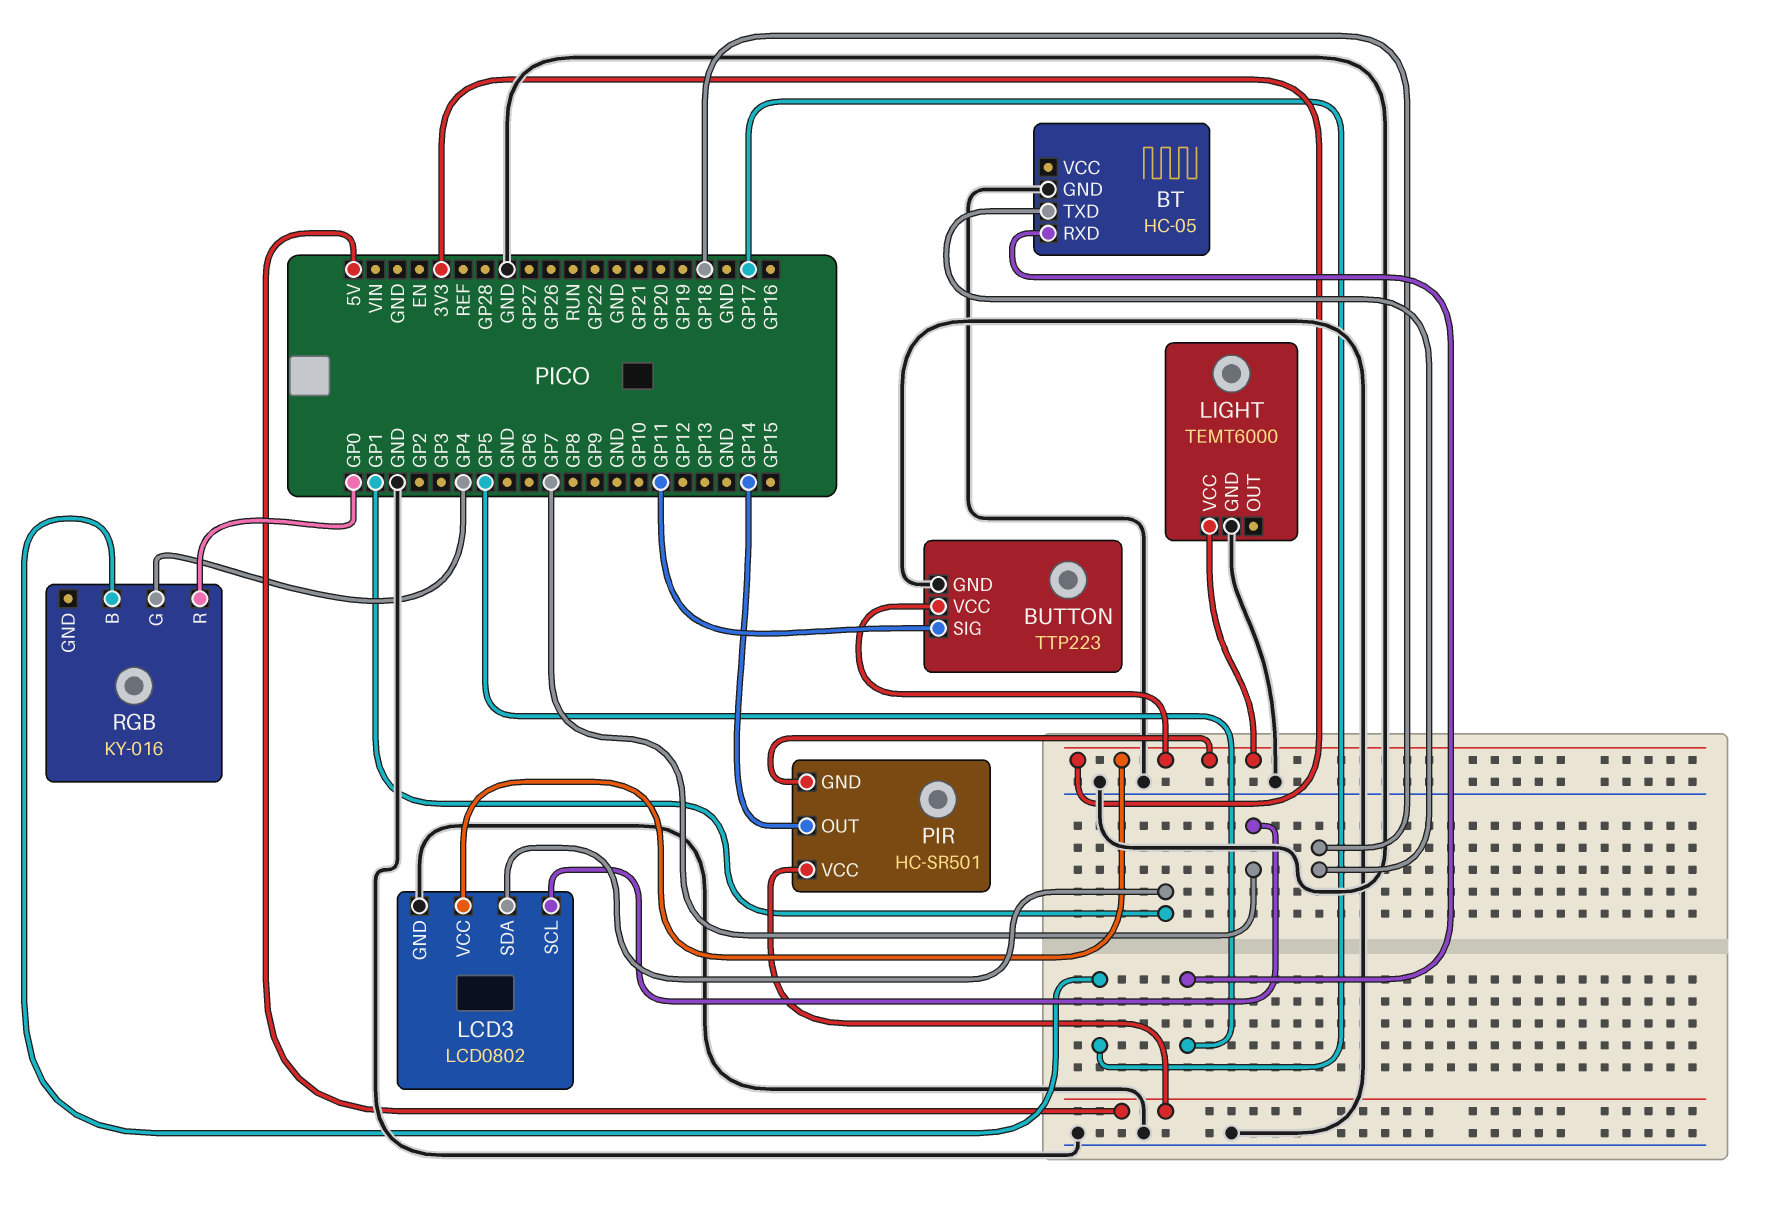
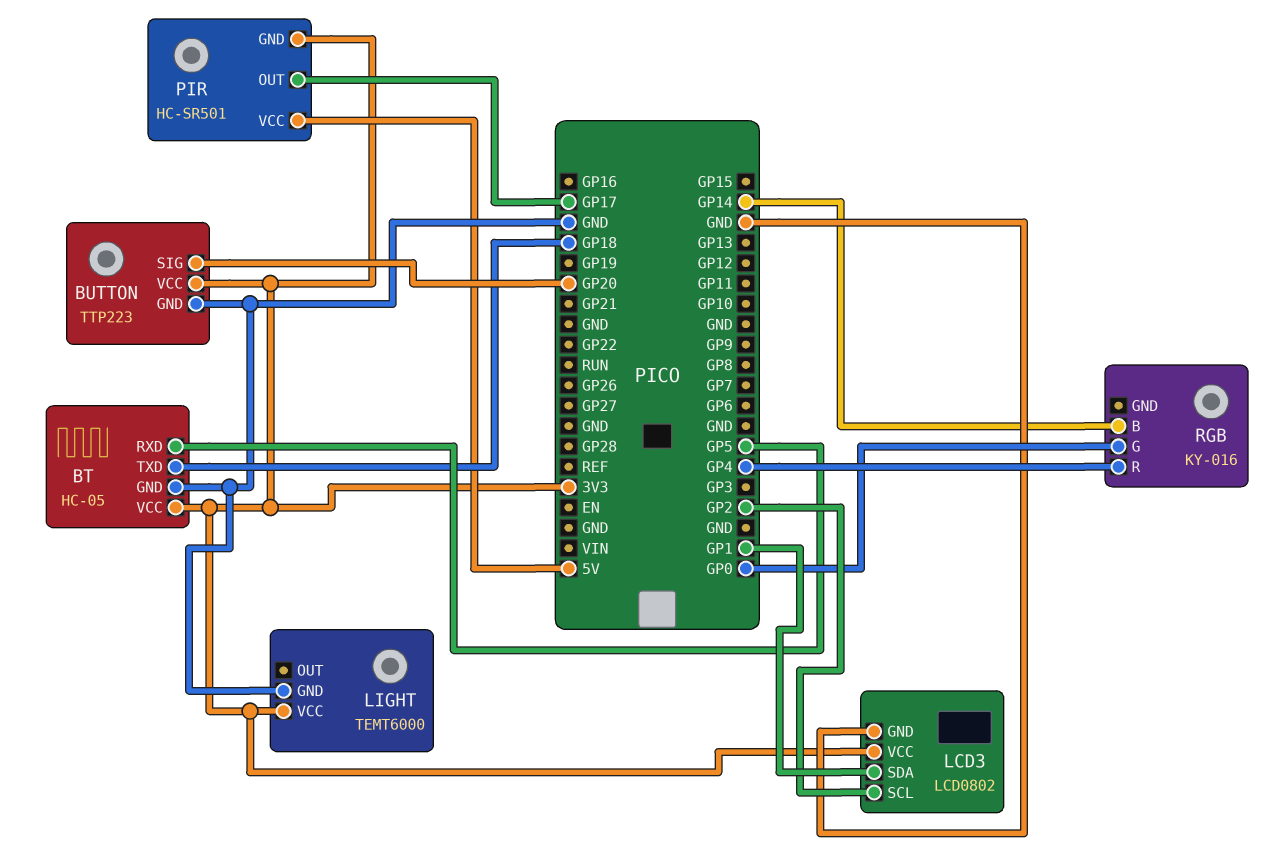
BT pin VCC: none -> 3V3
BUTTON pin SIG: GP11 -> GP20
LCD3 pin SCL: GP7 -> GP2
PIR pin OUT: GP14 -> GP17
RGB pin B: GP17 -> GP14
RGB pin G: GP4 -> GP0
RGB pin R: GP0 -> GP4

